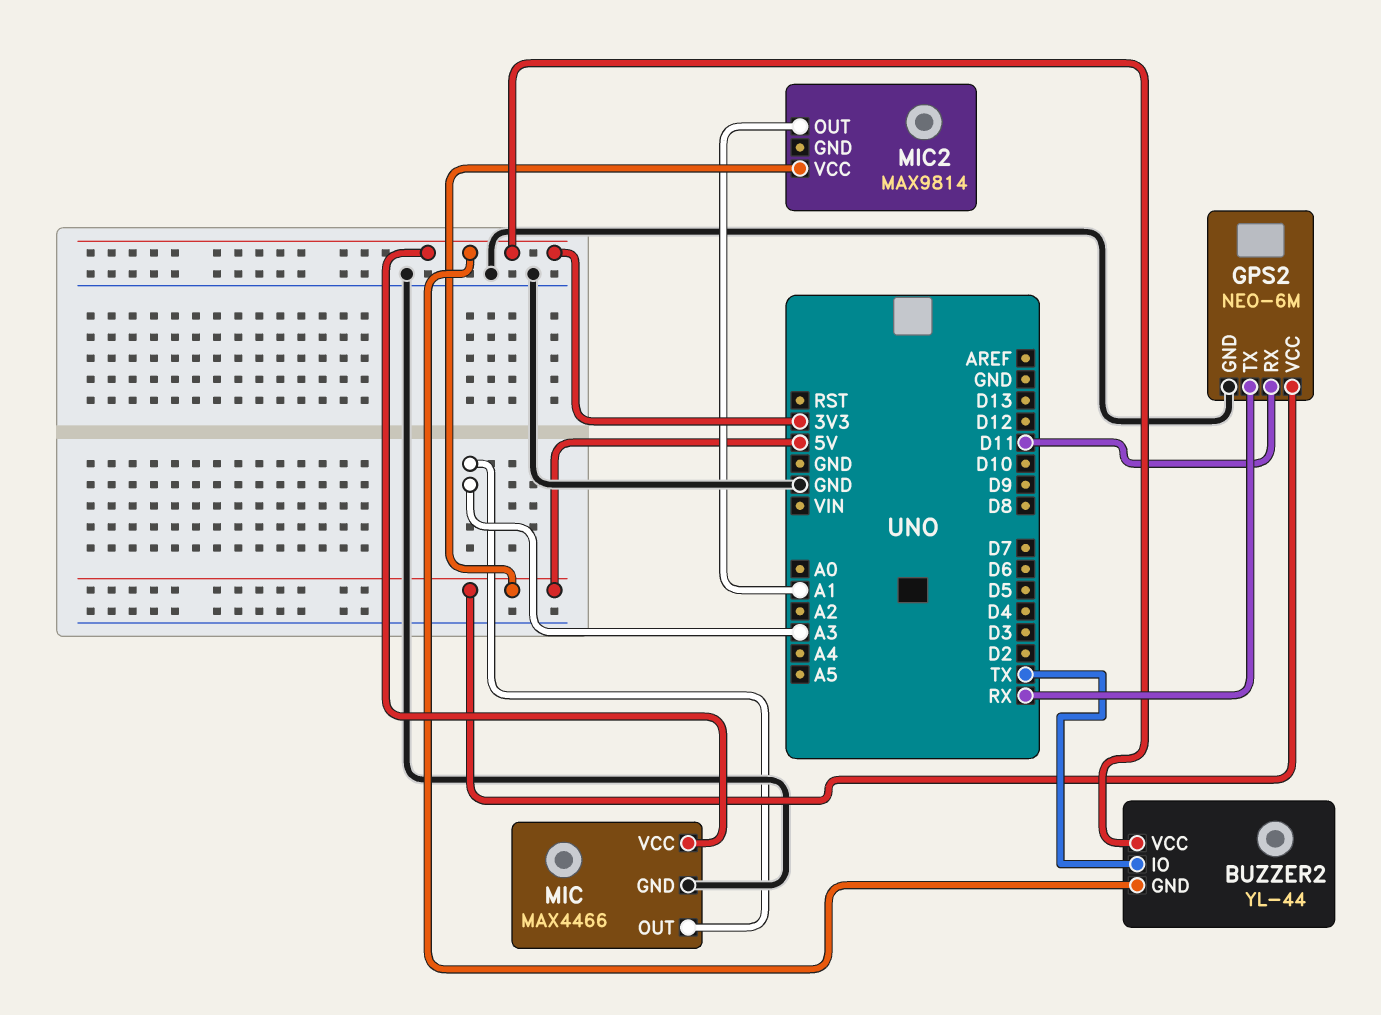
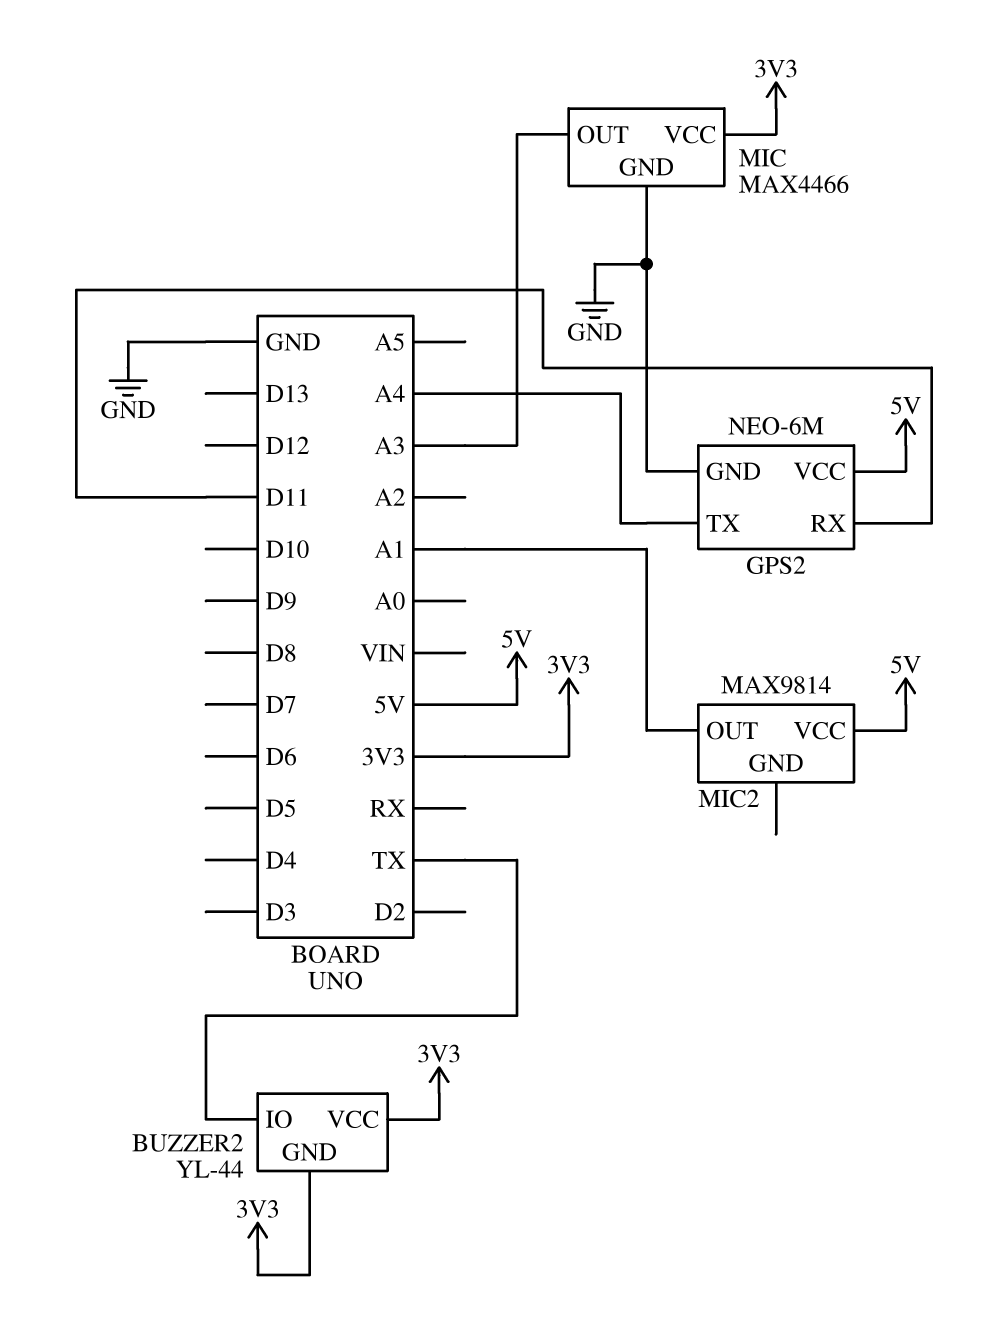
GPS2 pin TX: RX -> A4

